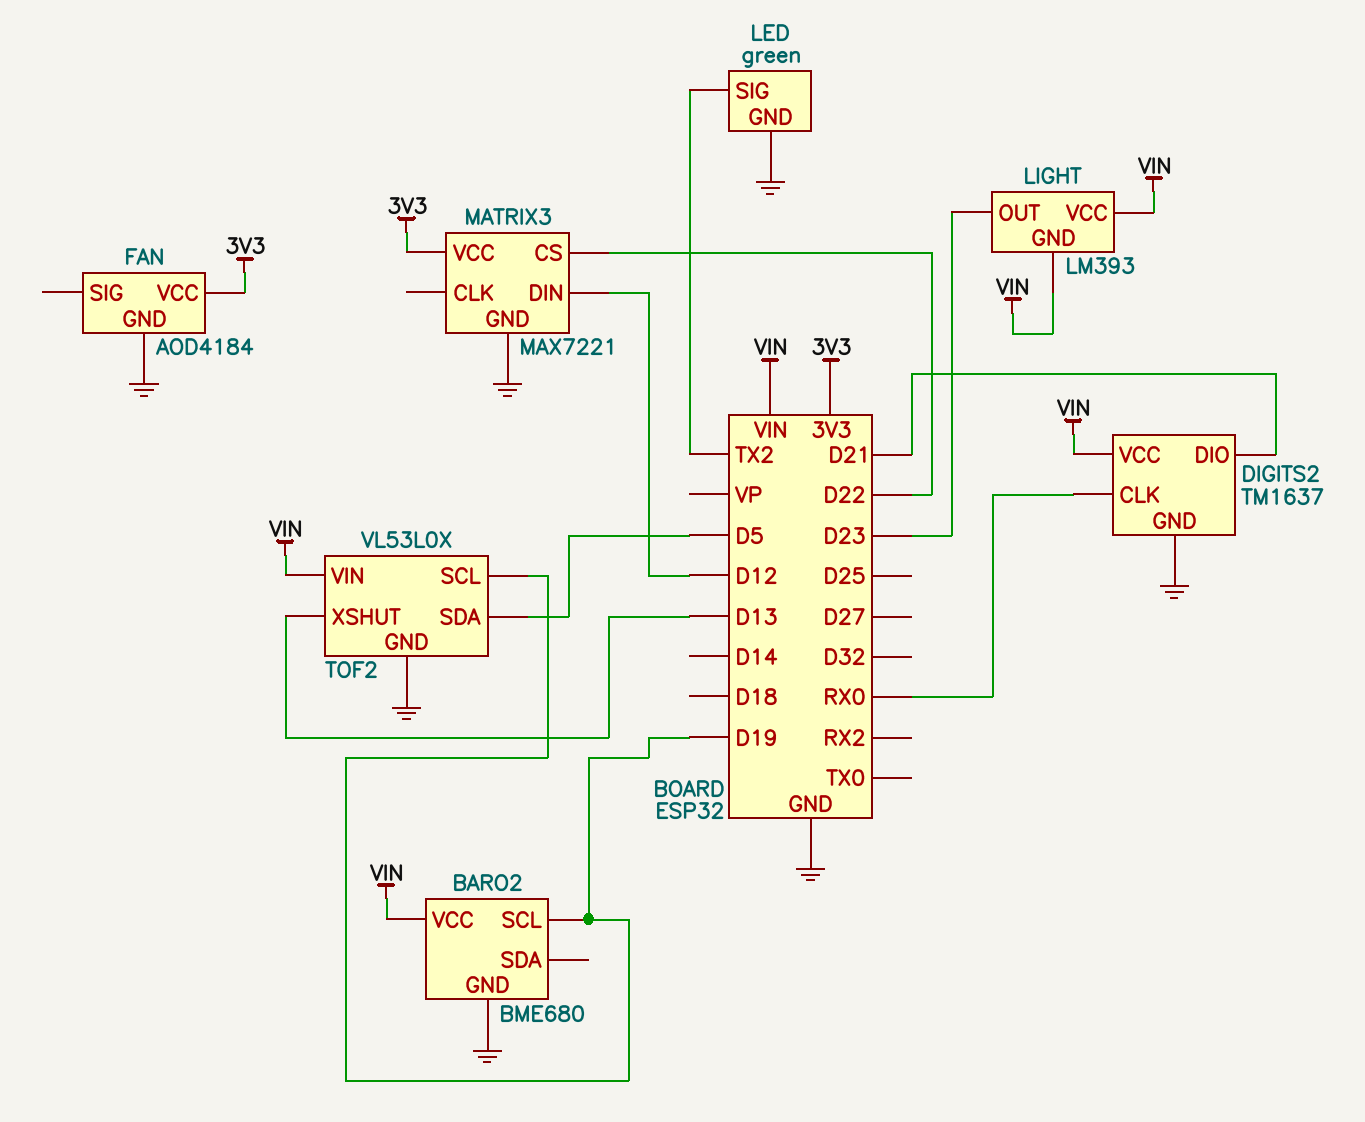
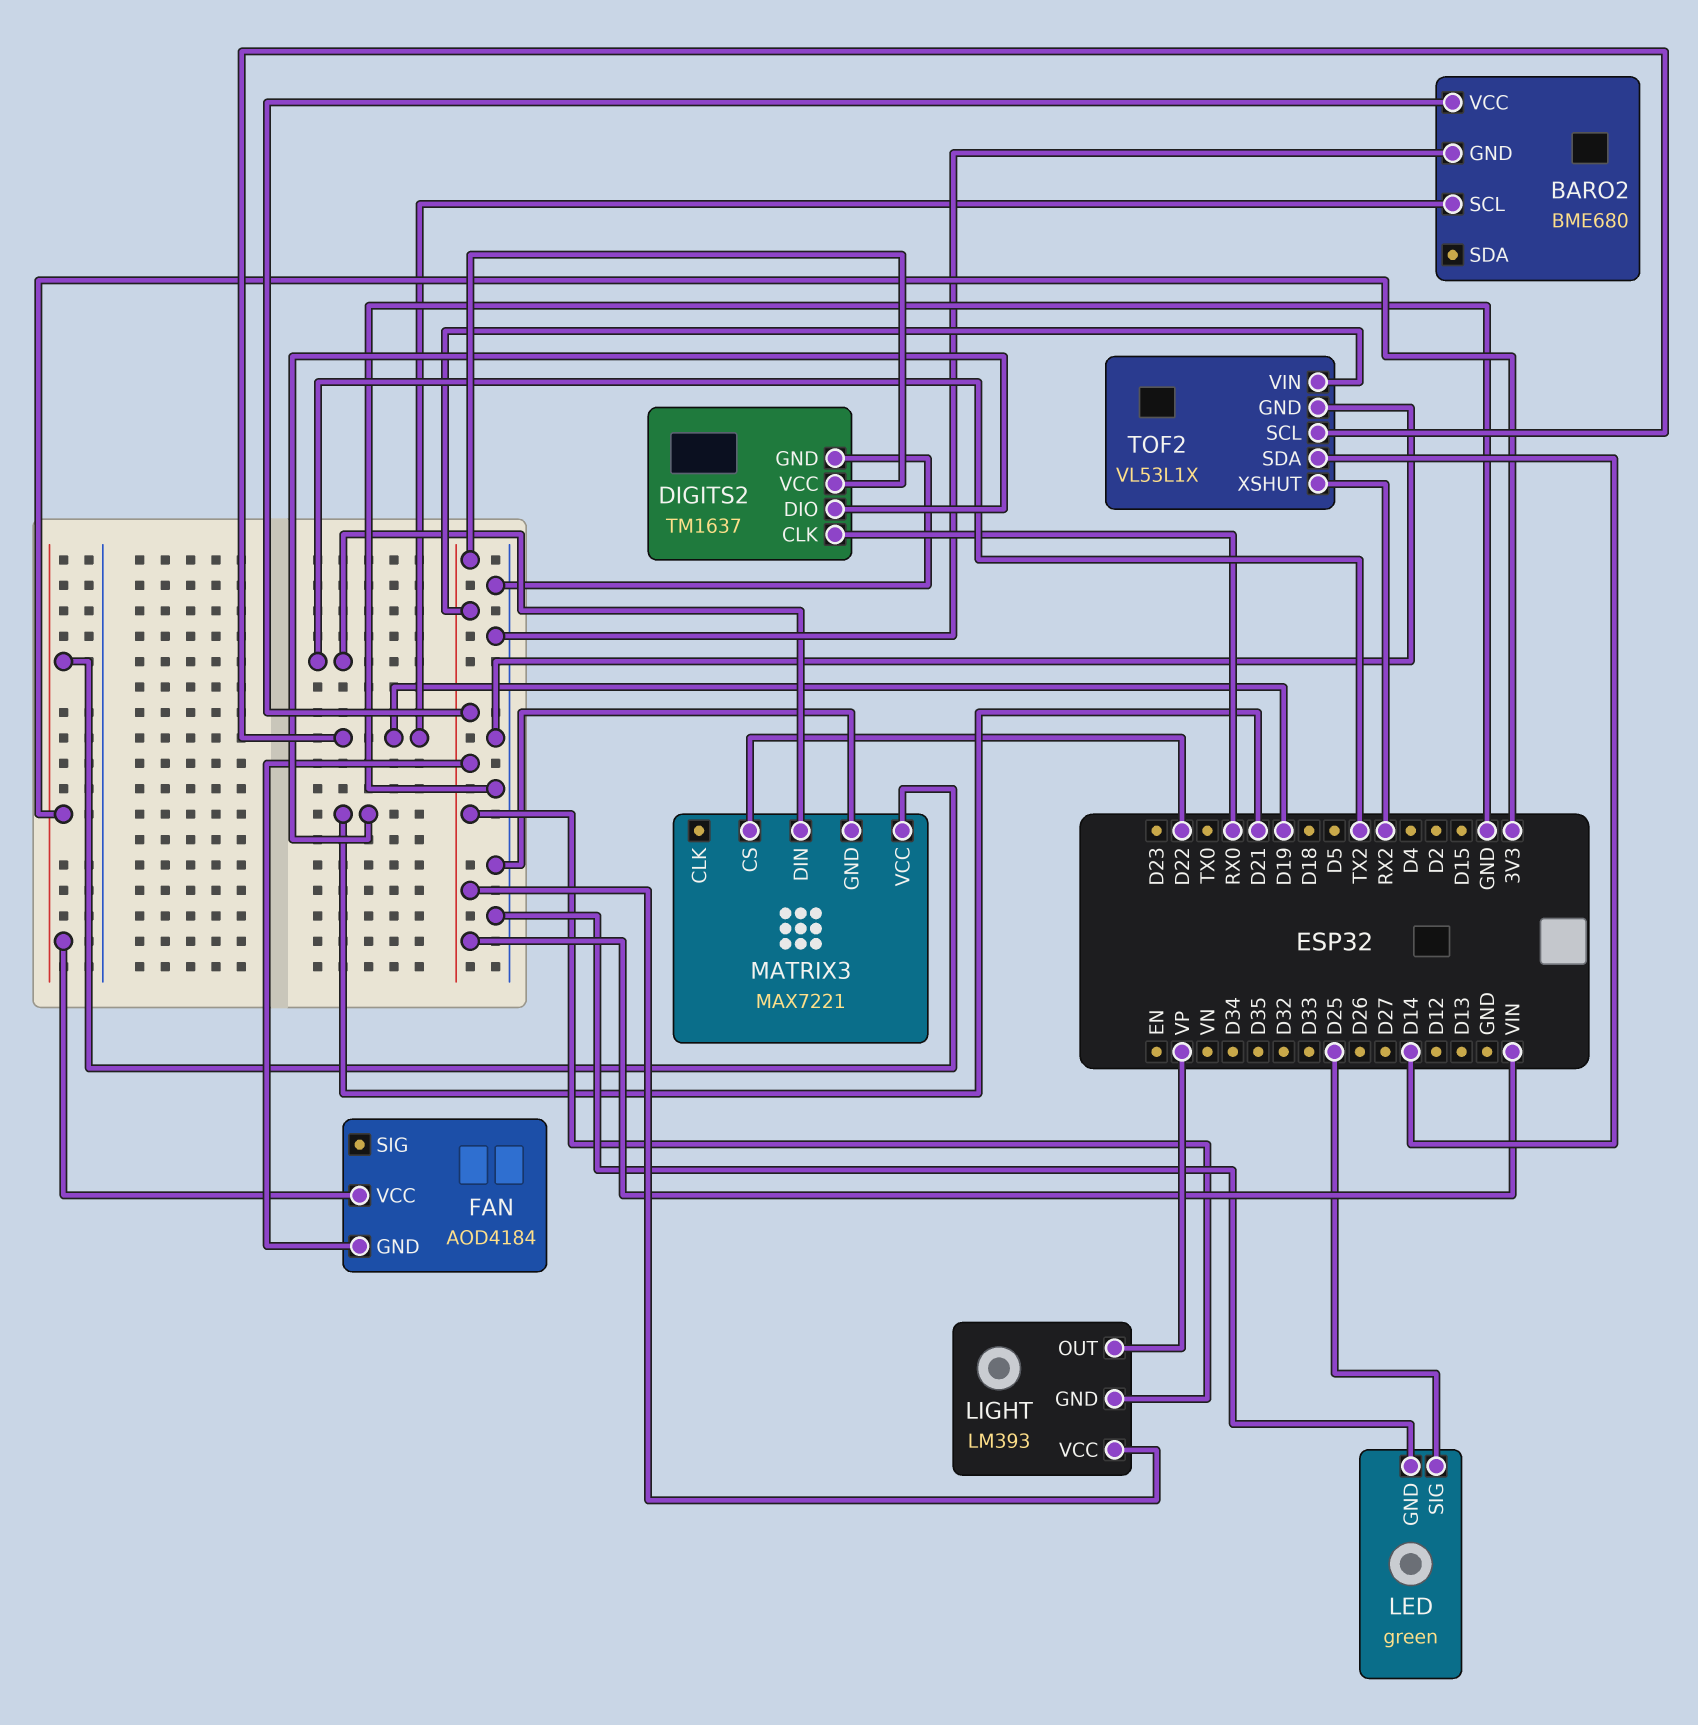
FAN pin GND: GND -> VIN
LED pin SIG: TX2 -> D25
LIGHT pin OUT: D23 -> VP
MATRIX3 pin DIN: D12 -> TX2
TOF2: VL53L0X -> VL53L1X
TOF2 pin SDA: D5 -> D14
TOF2 pin XSHUT: D13 -> RX2

